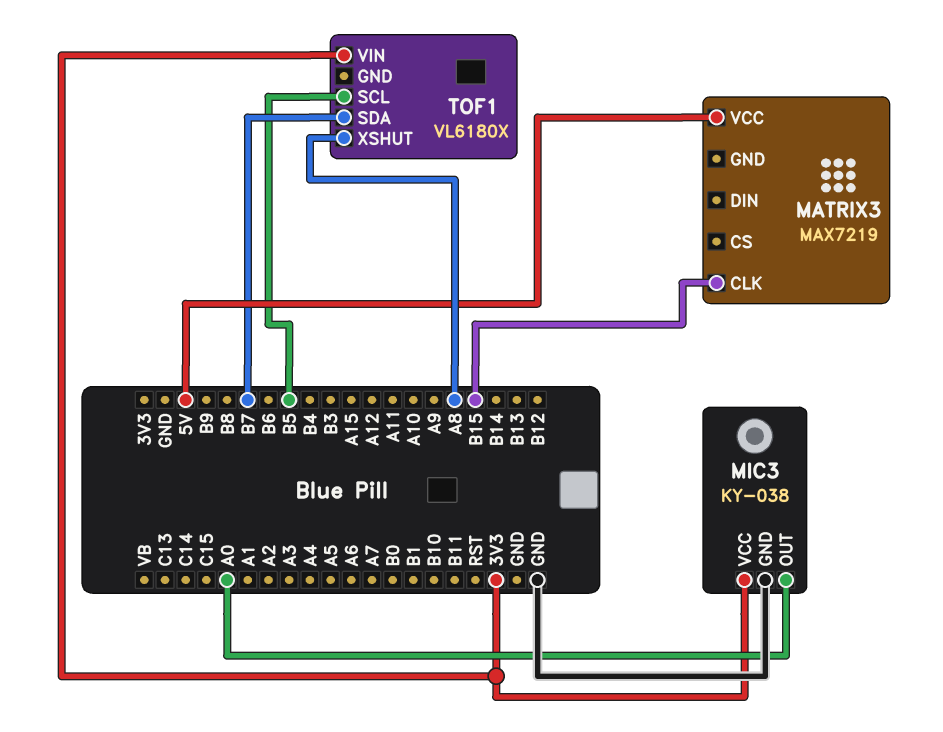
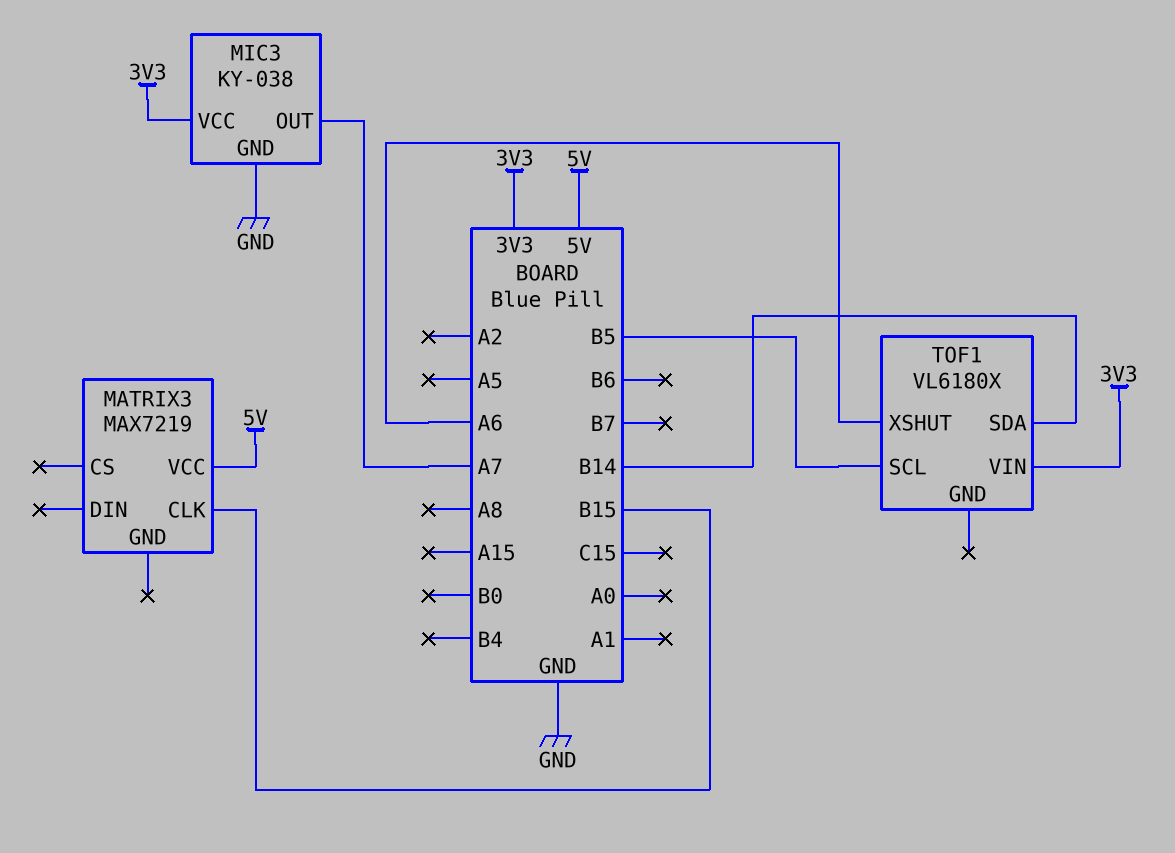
MIC3 pin OUT: A0 -> A7
TOF1 pin SDA: B7 -> B14
TOF1 pin XSHUT: A8 -> A6

